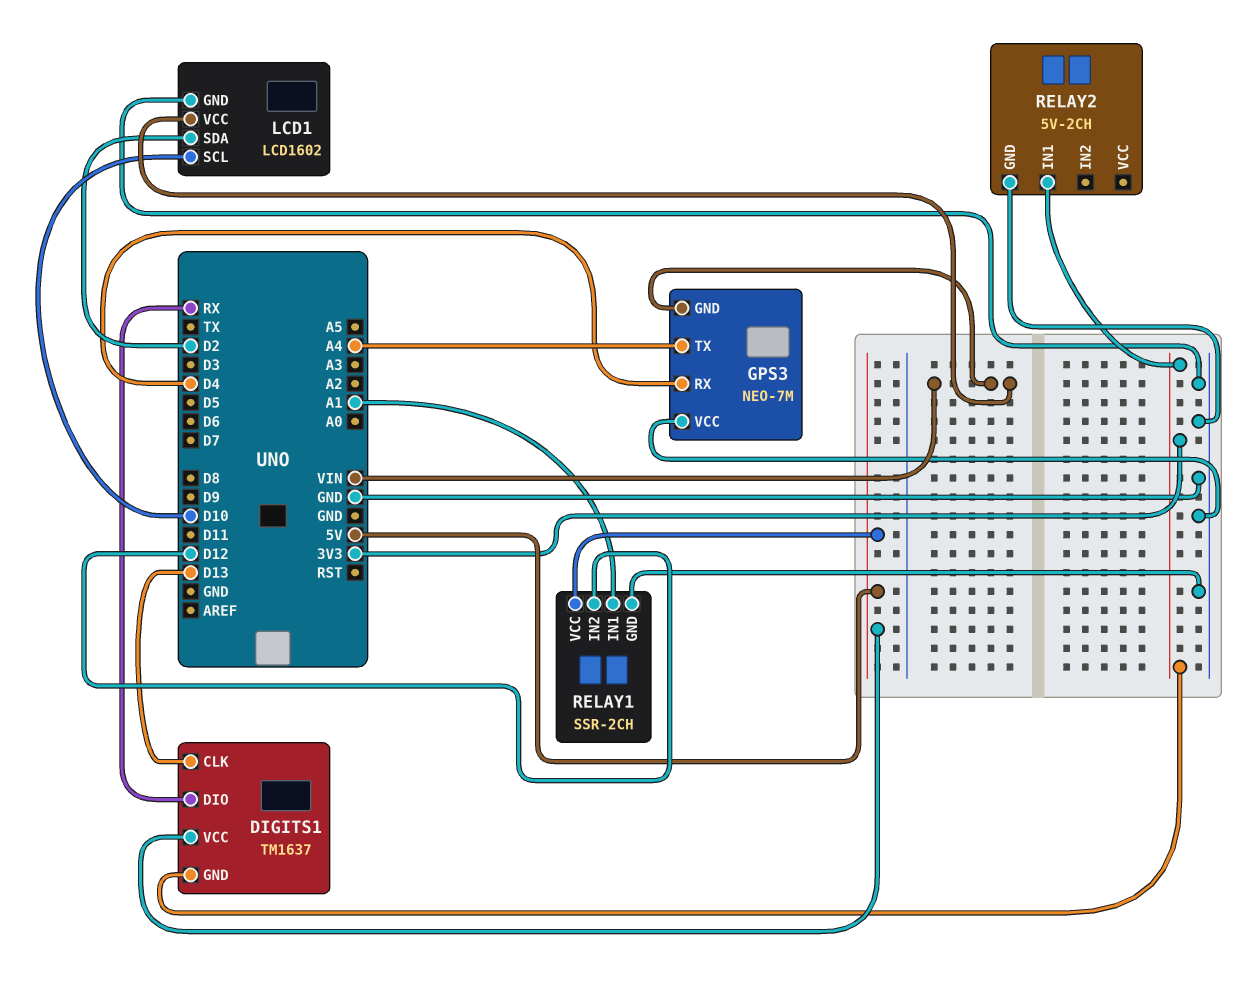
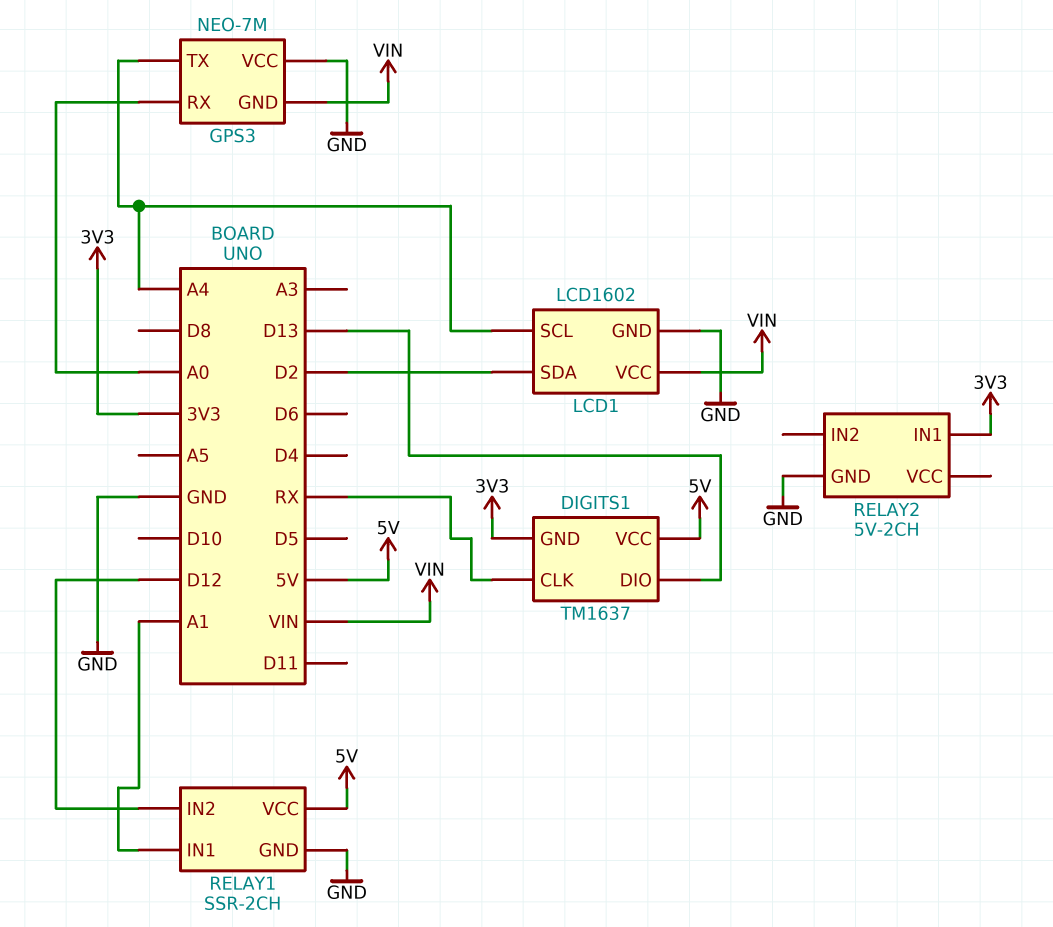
DIGITS1 pin CLK: D13 -> RX
DIGITS1 pin DIO: RX -> D13
GPS3 pin RX: D4 -> A0
LCD1 pin SCL: D10 -> A4

